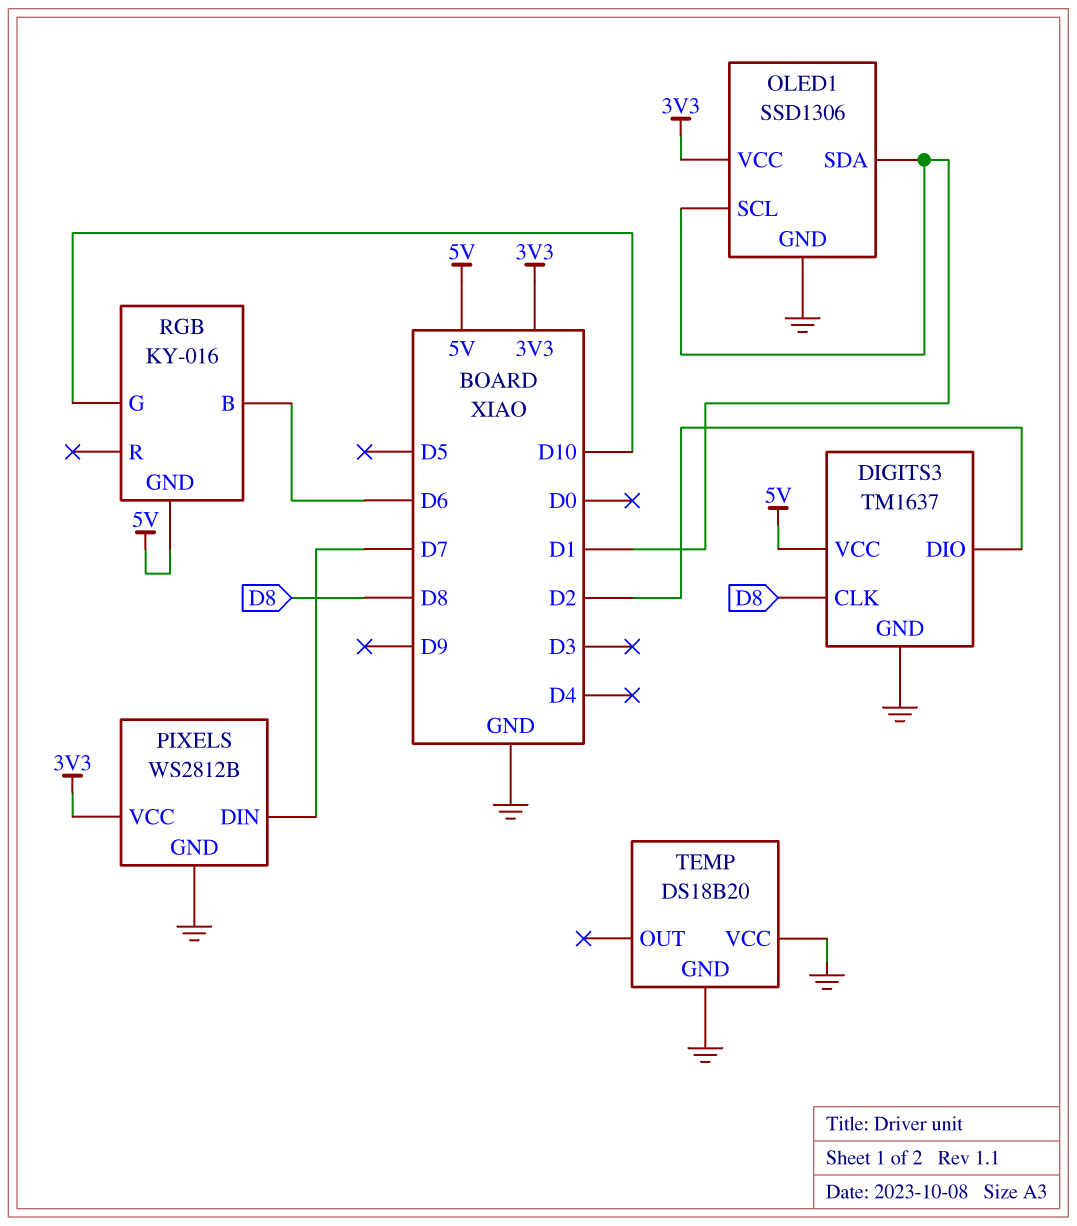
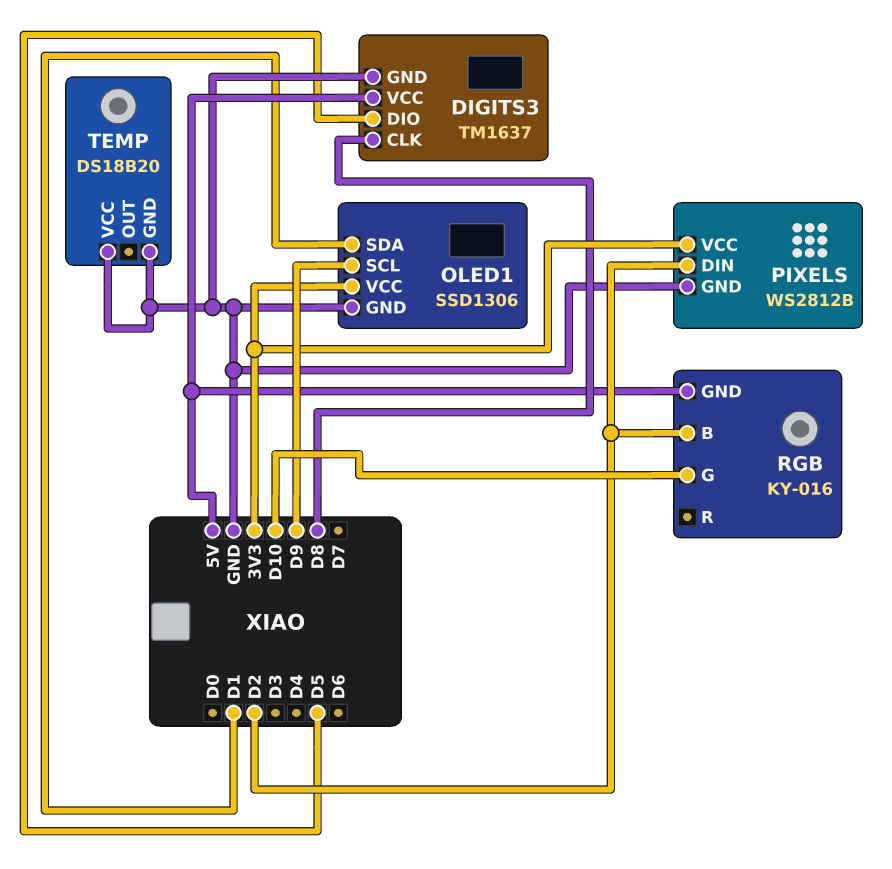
DIGITS3 pin DIO: D2 -> D5
OLED1 pin SCL: D1 -> D9
PIXELS pin DIN: D7 -> D2
RGB pin B: D6 -> D2

